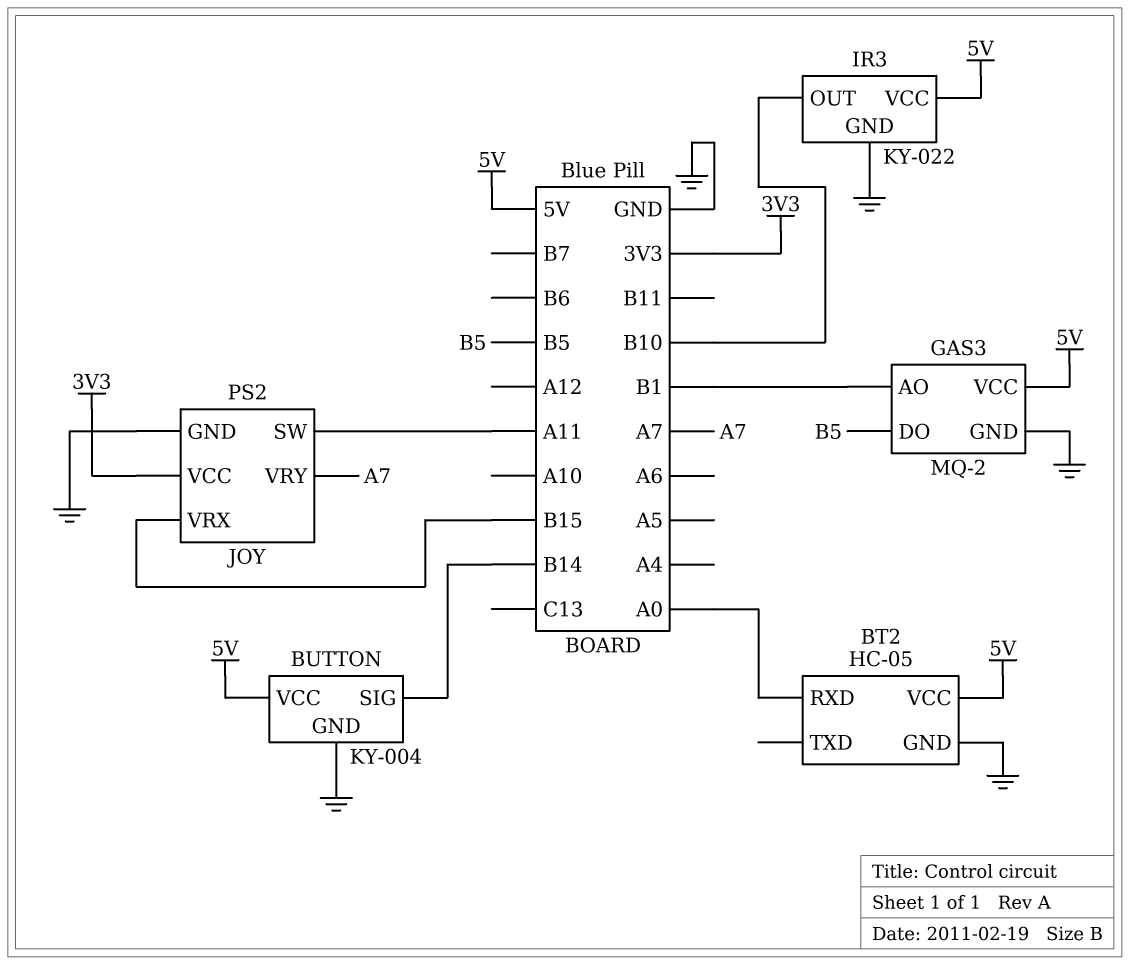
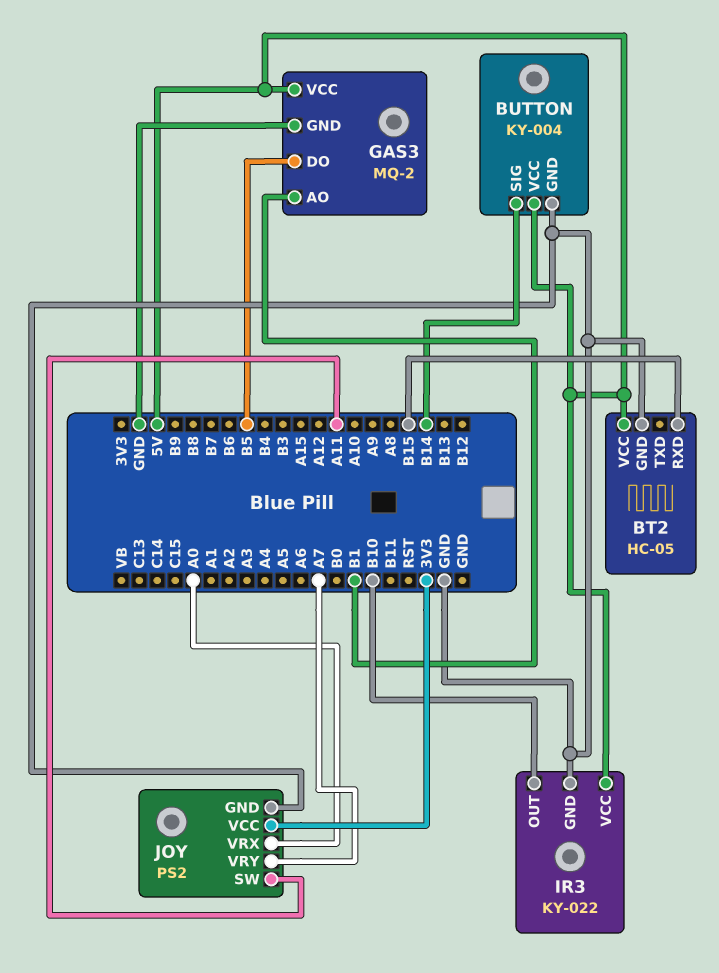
BT2 pin RXD: A0 -> B15
JOY pin VRX: B15 -> A0

